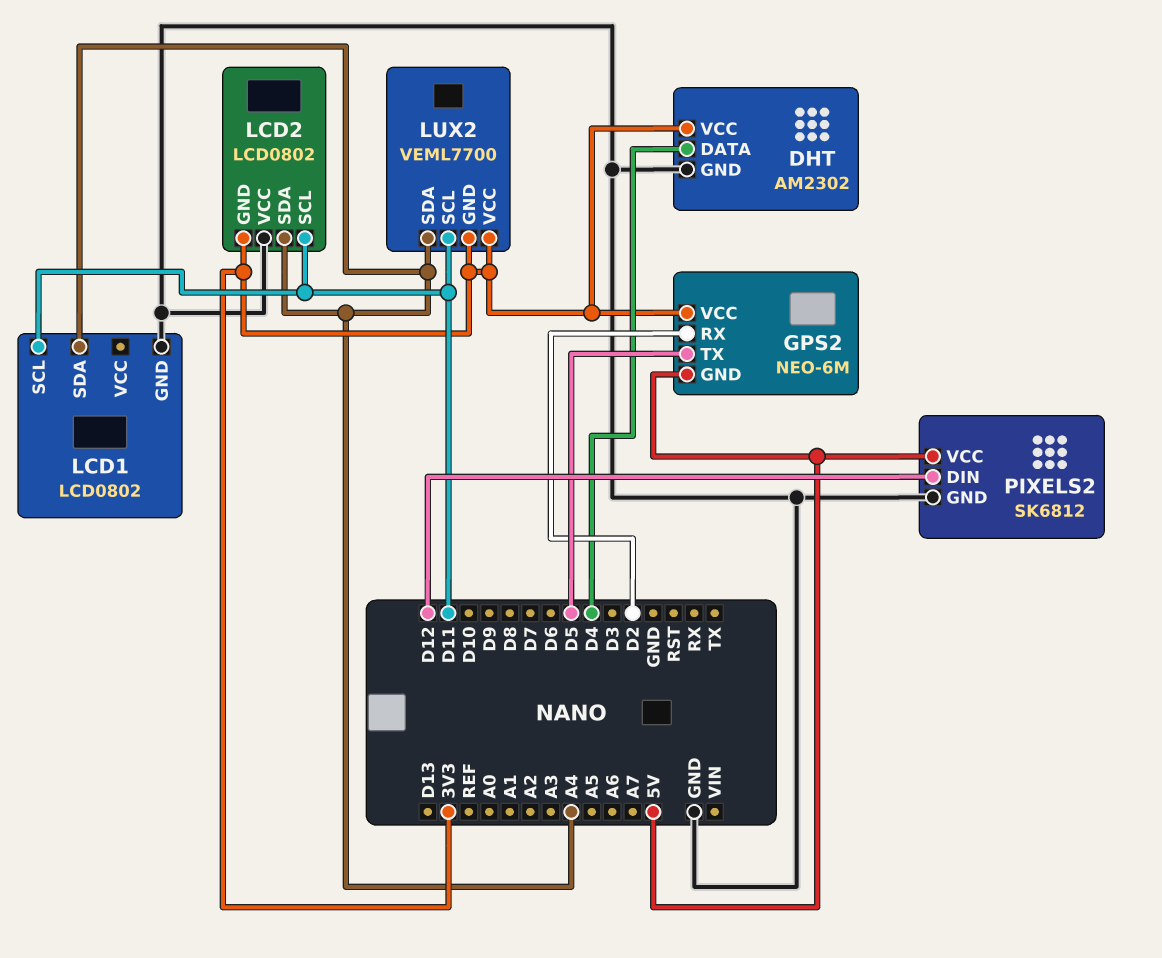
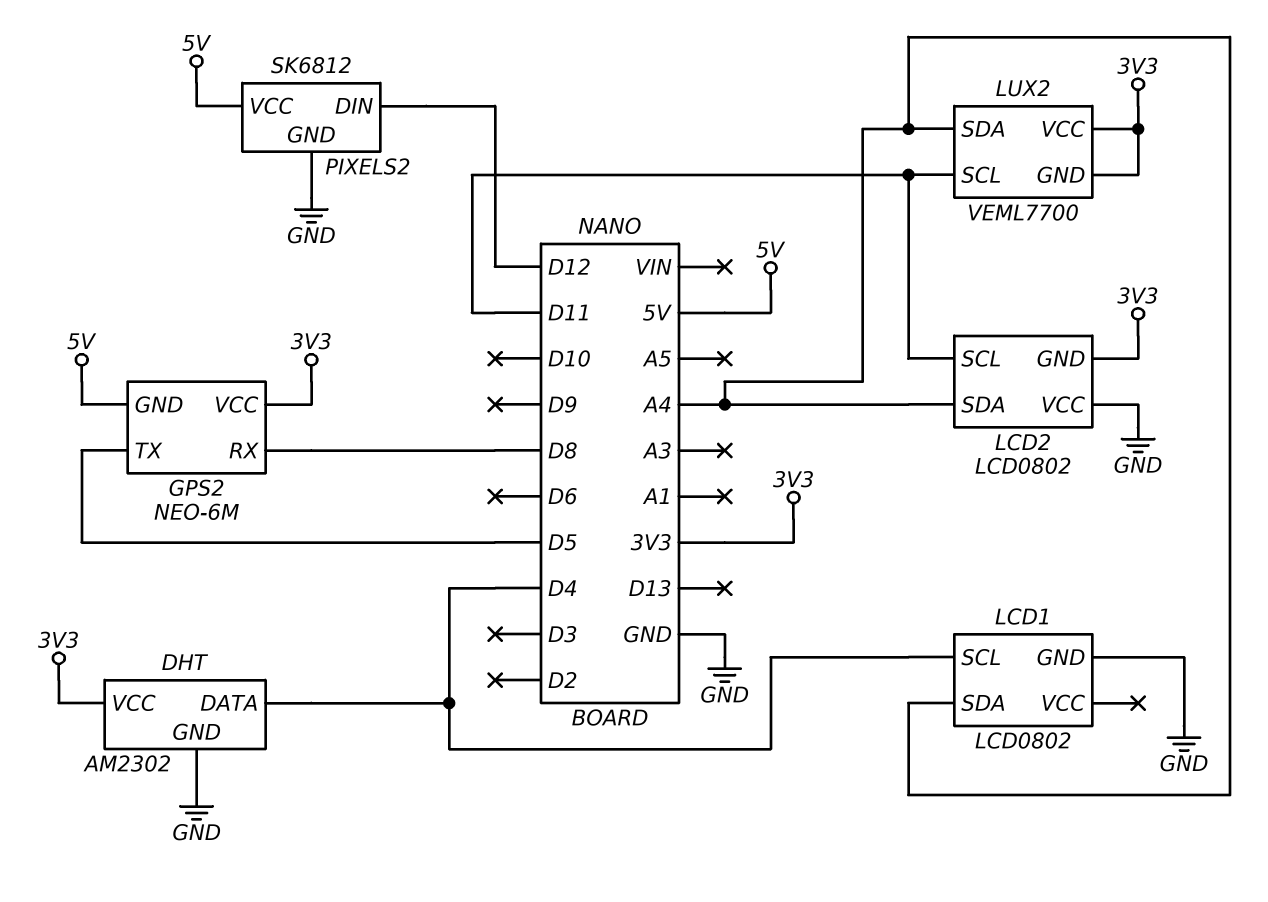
GPS2 pin RX: D2 -> D8
LCD1 pin SCL: D11 -> D4

